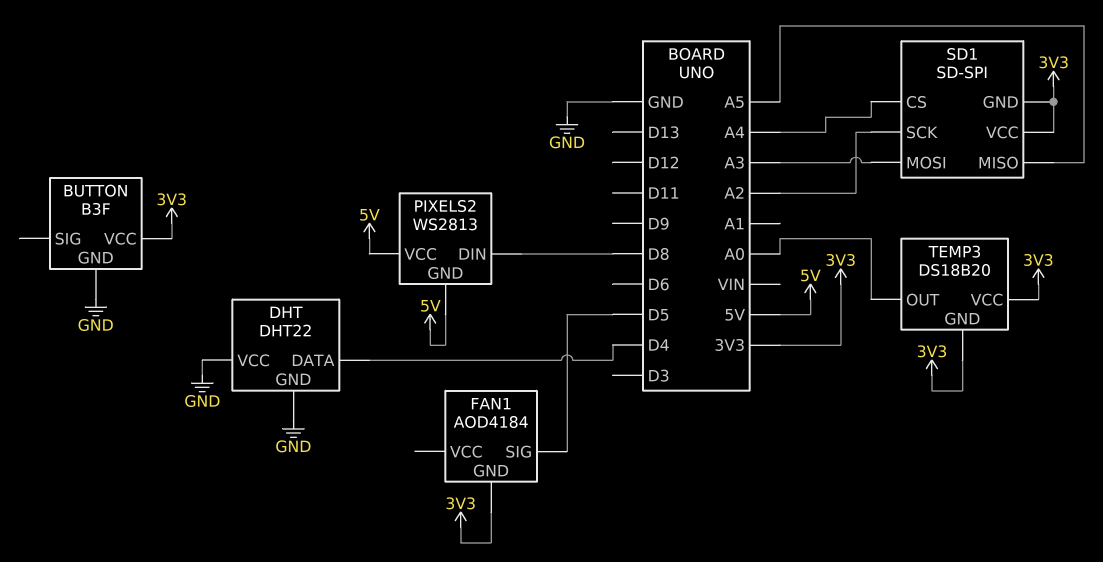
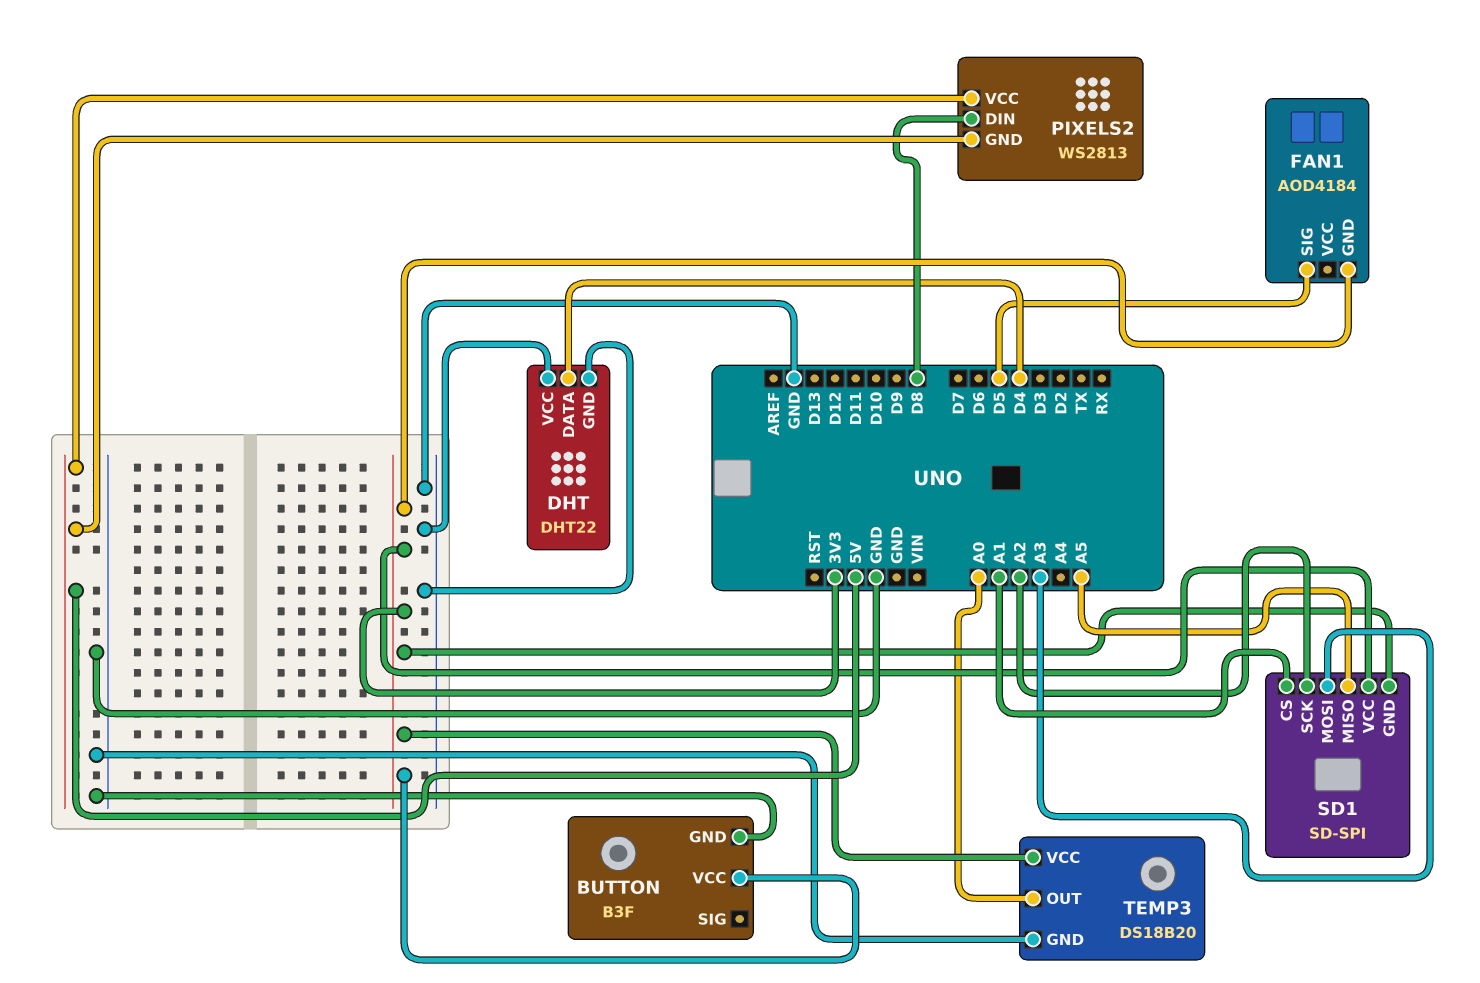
SD1 pin CS: A4 -> A1
TEMP3 pin GND: 3V3 -> GND

